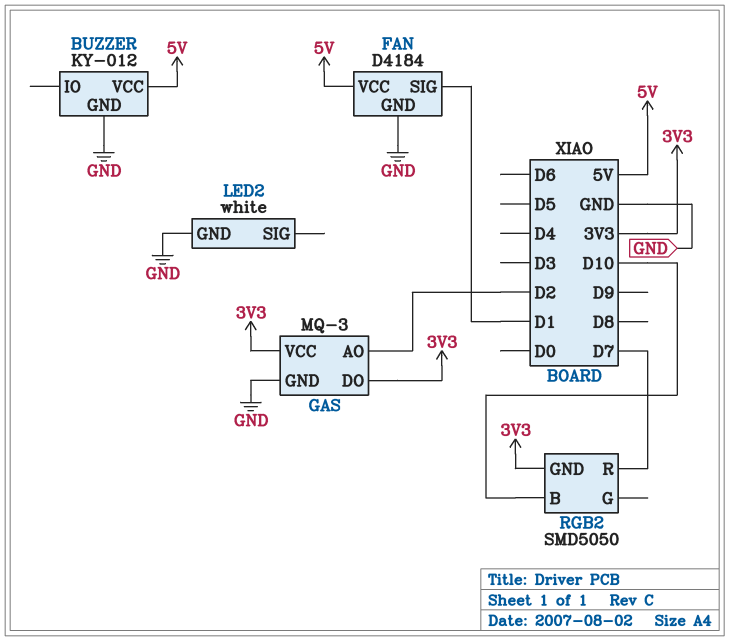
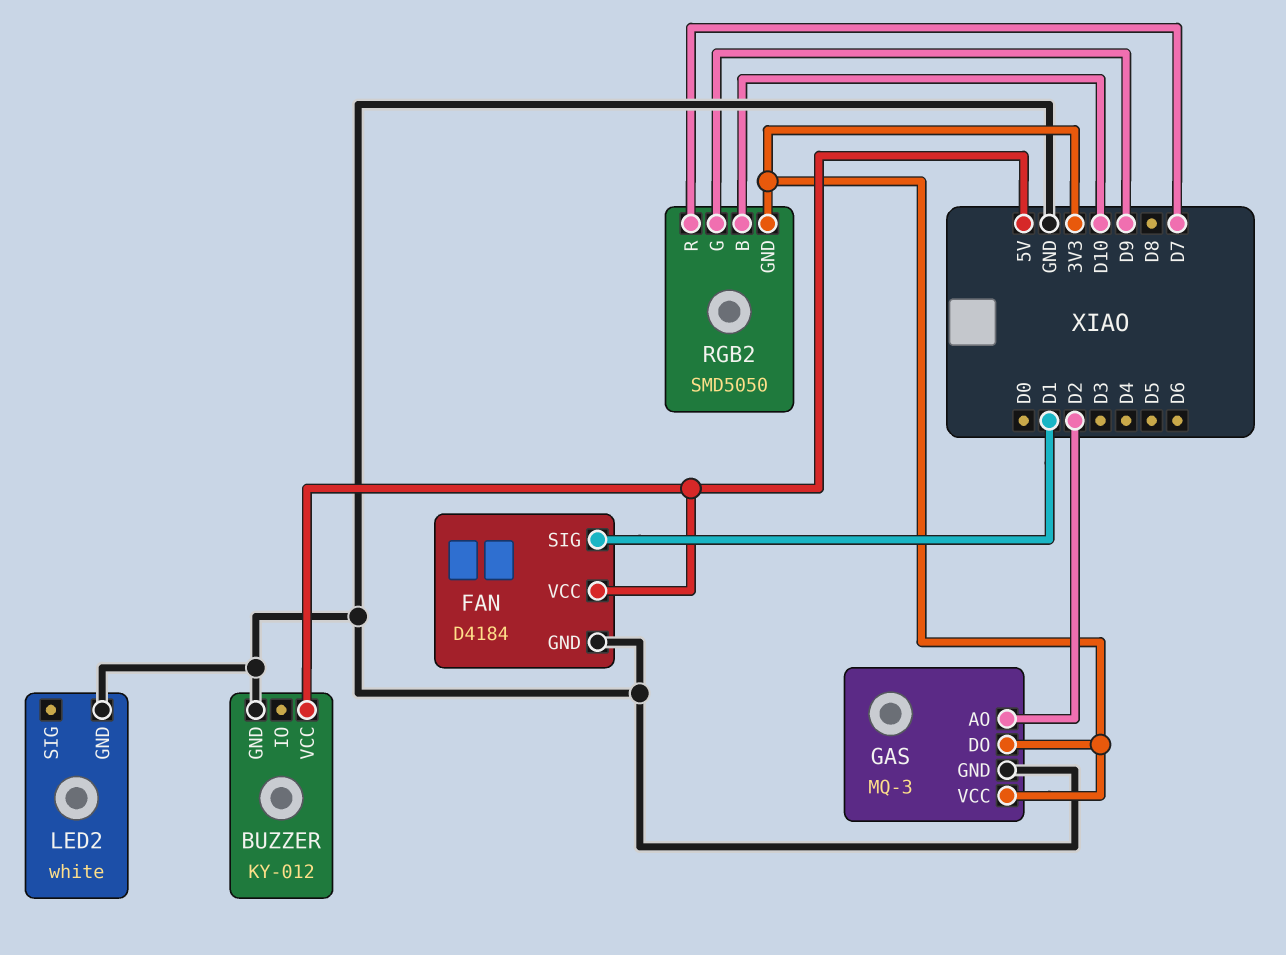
RGB2 pin G: none -> D9

